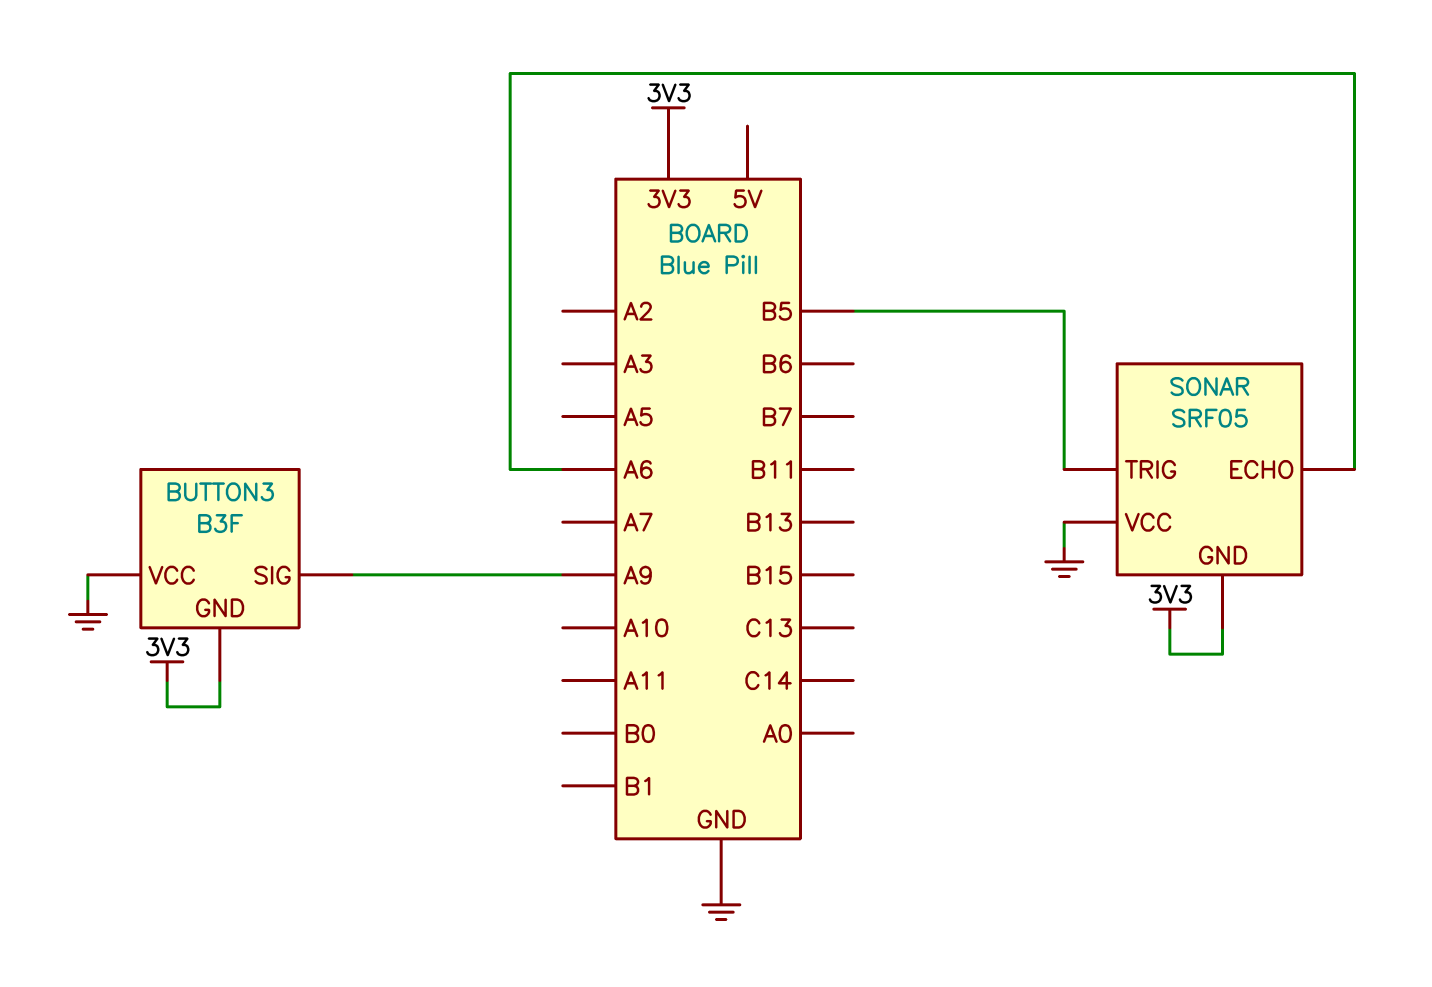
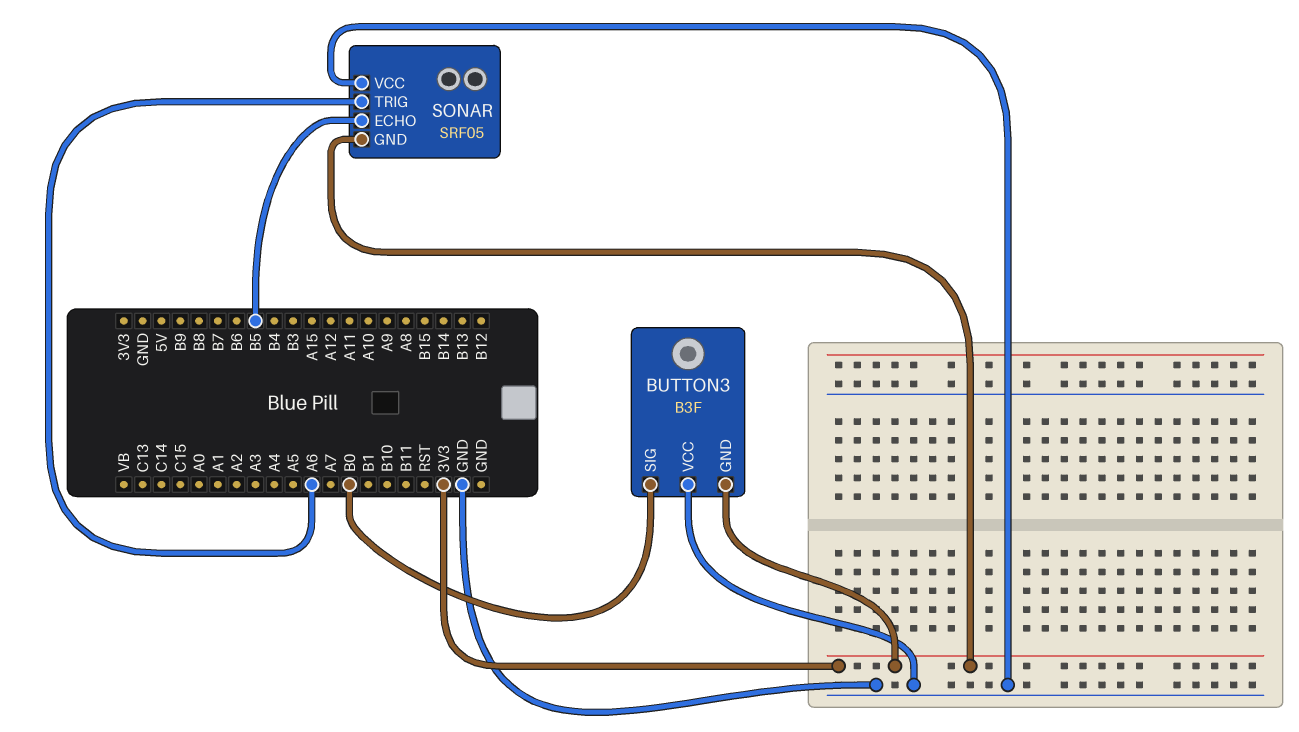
BUTTON3 pin SIG: A9 -> B0
SONAR pin ECHO: A6 -> B5
SONAR pin TRIG: B5 -> A6

